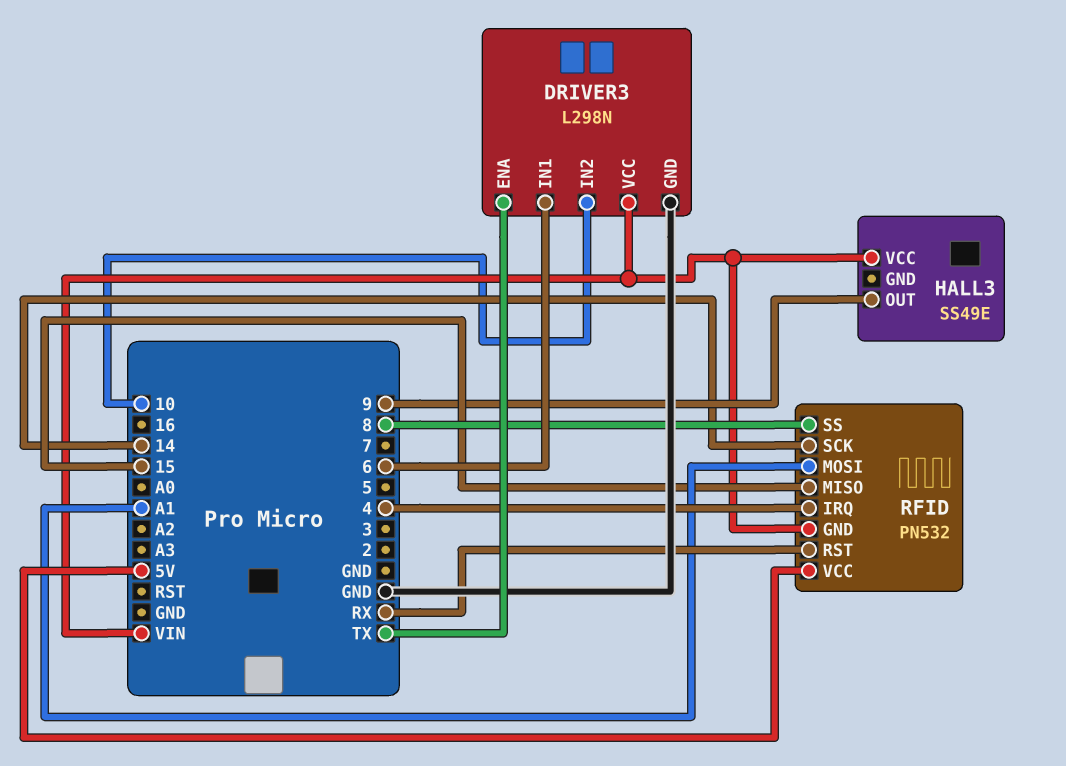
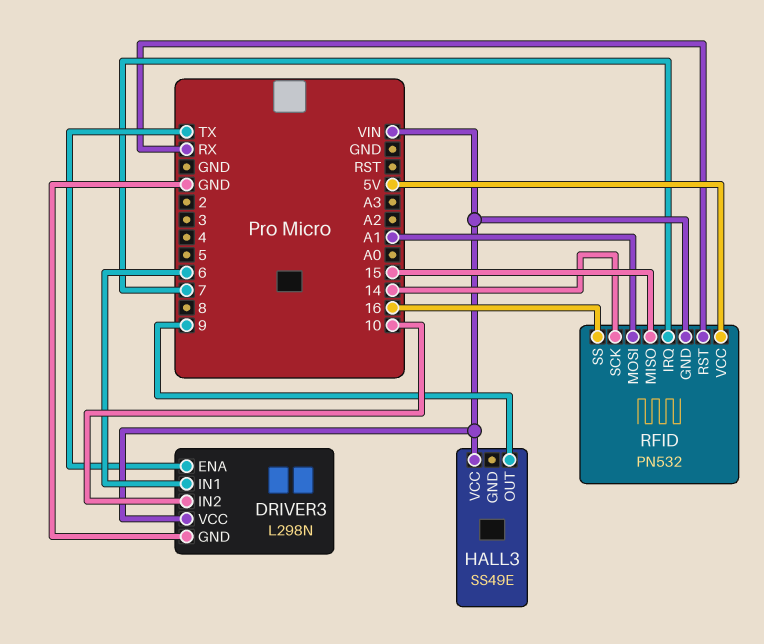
RFID pin IRQ: 4 -> 7
RFID pin SS: 8 -> 16

